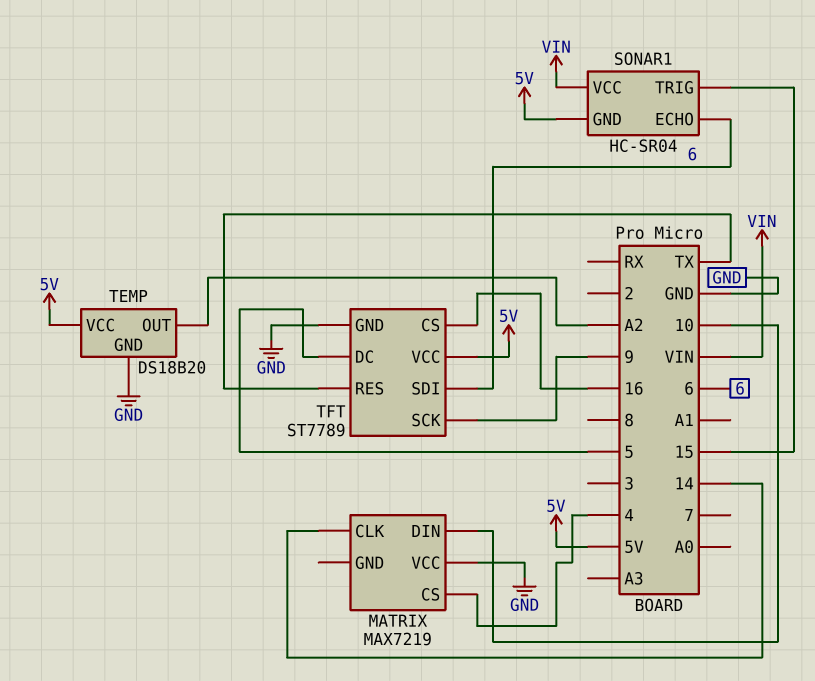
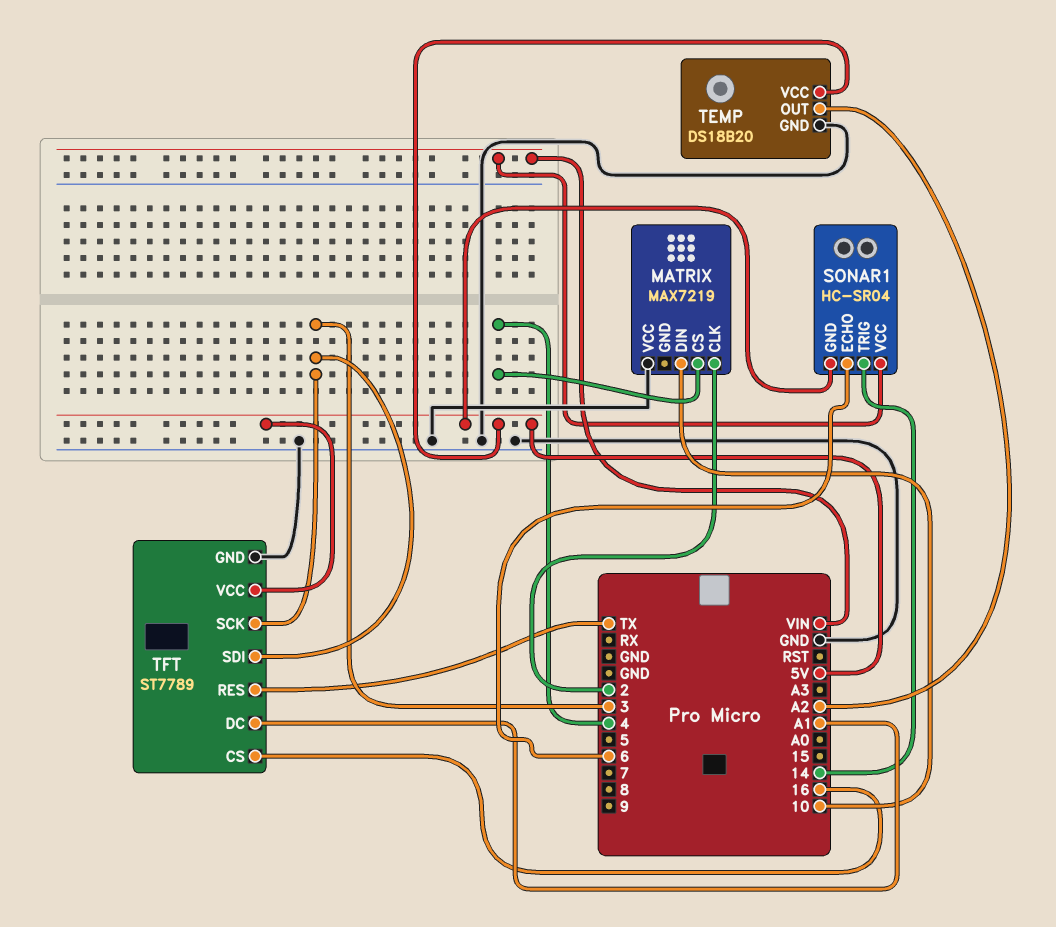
MATRIX pin CLK: 14 -> 2
SONAR1 pin TRIG: 15 -> 14
TFT pin DC: 5 -> A1
TFT pin SCK: 9 -> 3
TFT pin SDI: 6 -> 3

